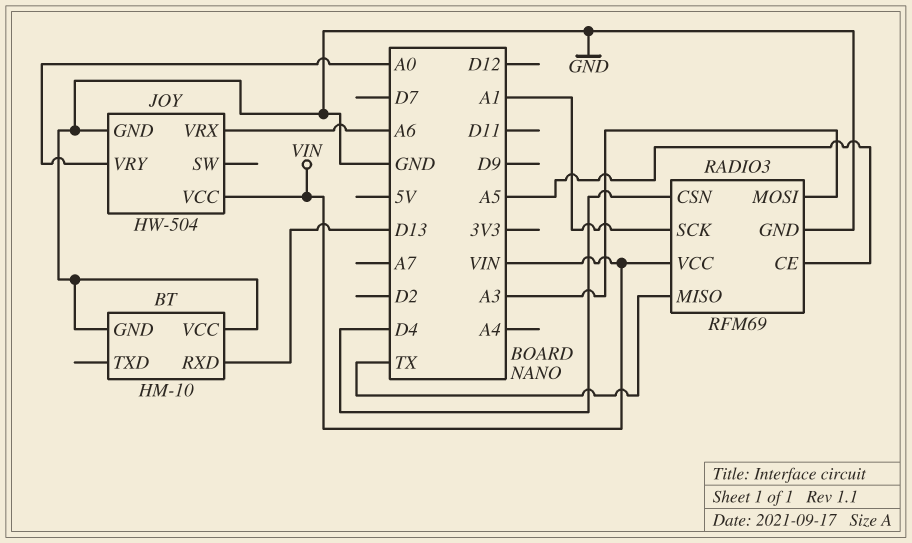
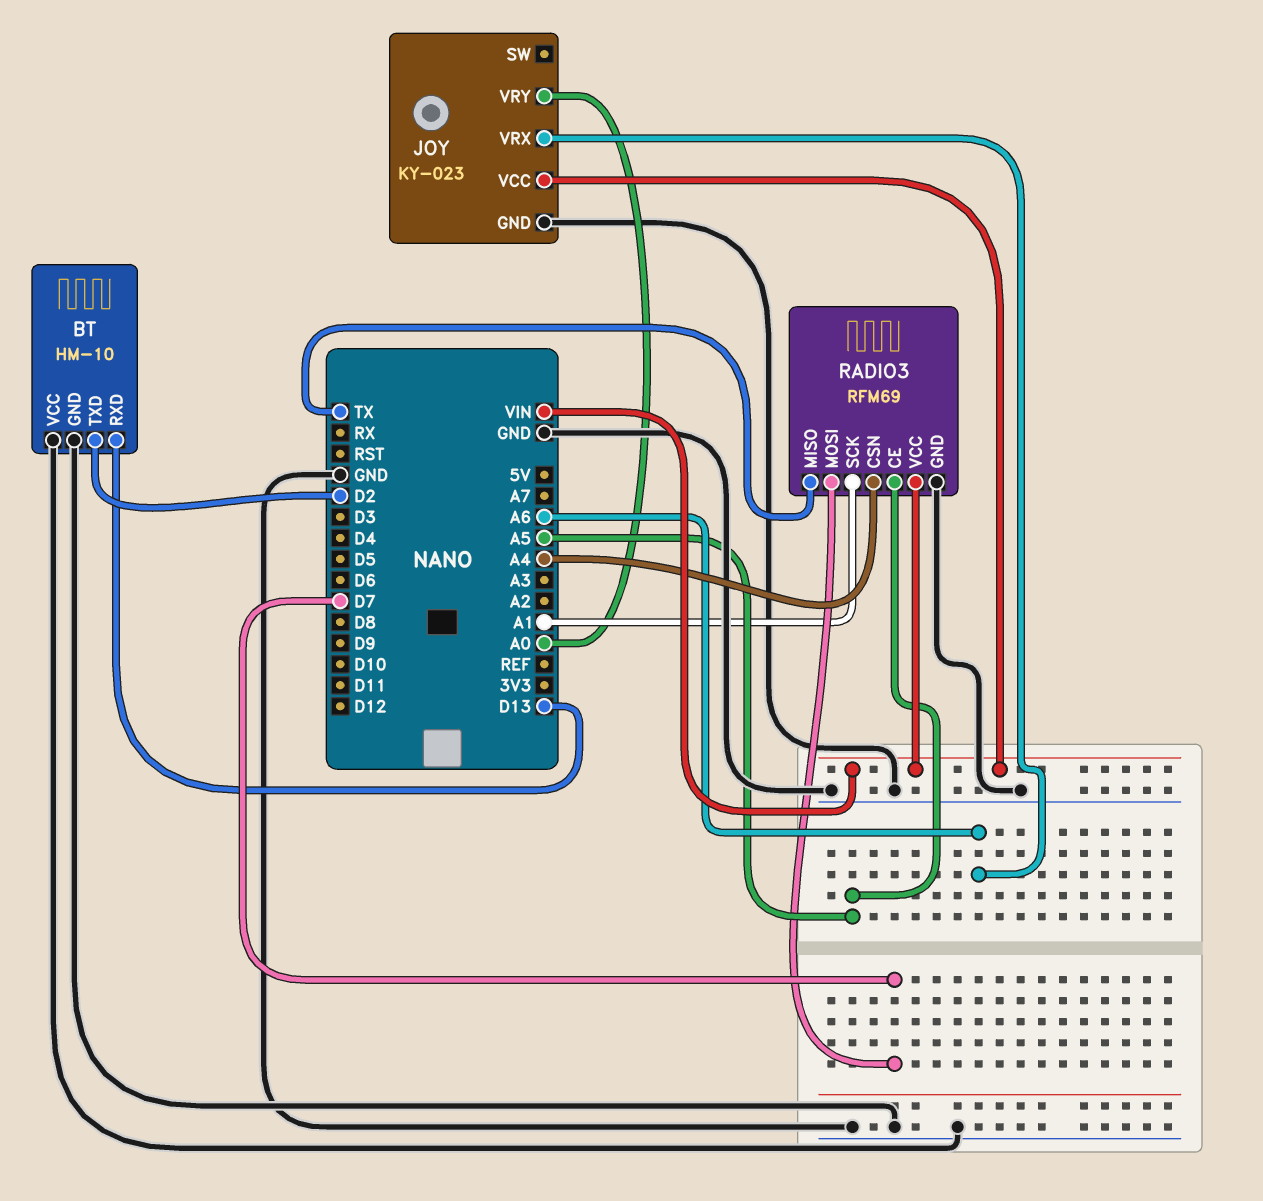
BT pin TXD: none -> D2
JOY: HW-504 -> KY-023
RADIO3 pin CSN: D4 -> A4
RADIO3 pin MOSI: A3 -> D7

